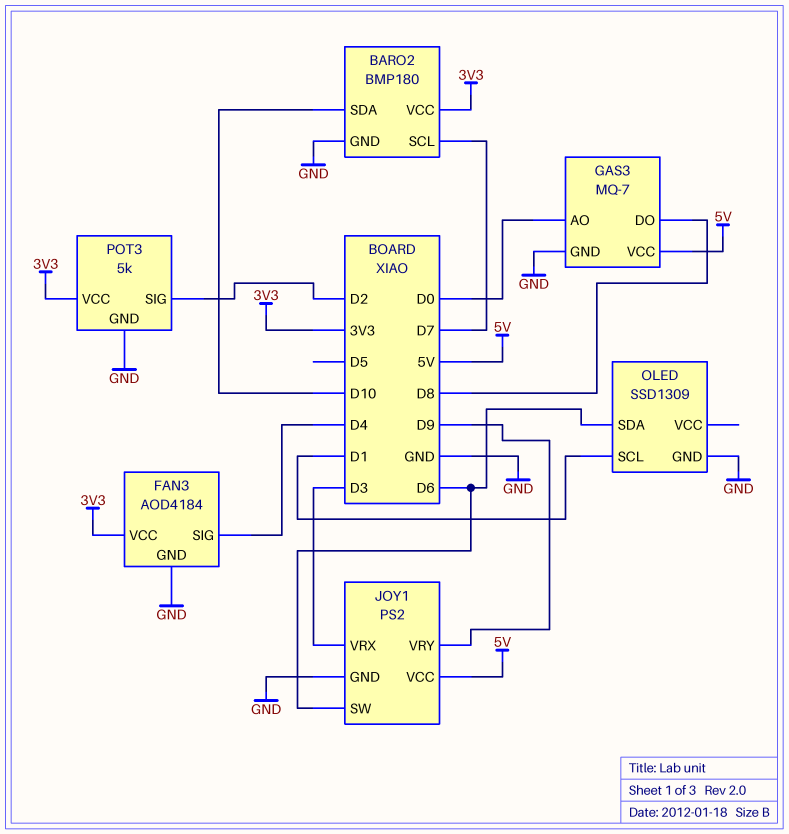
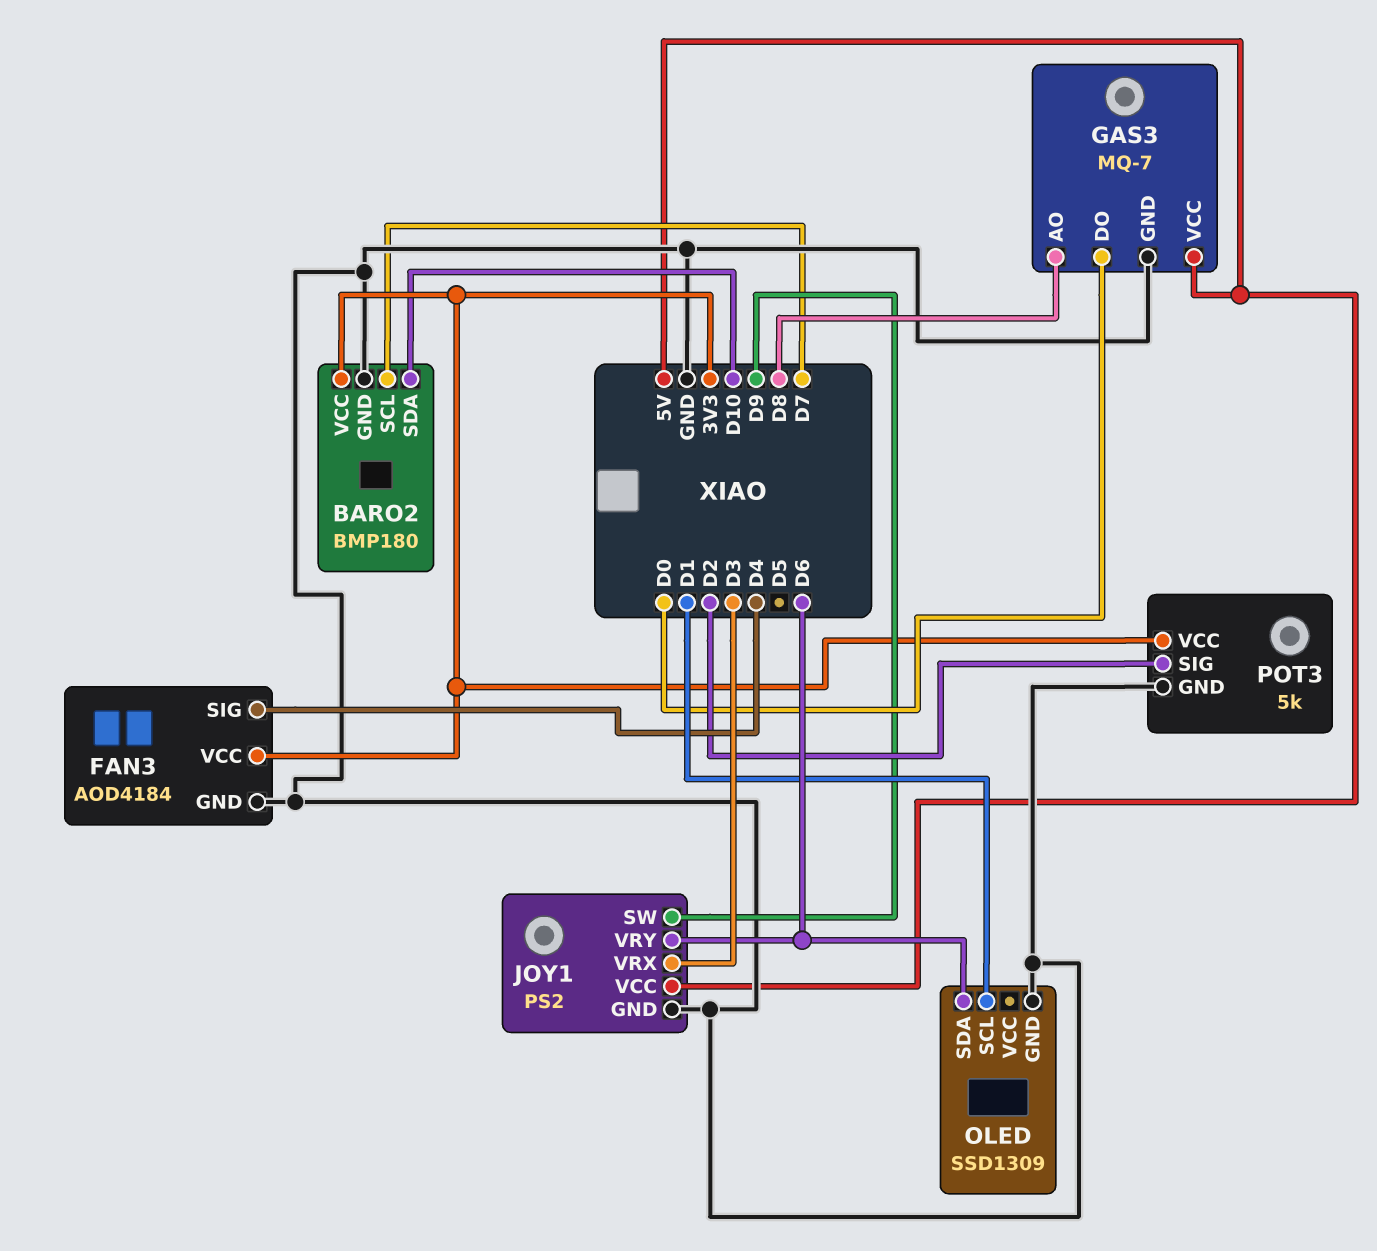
GAS3 pin AO: D0 -> D8
GAS3 pin DO: D8 -> D0
JOY1 pin SW: D6 -> D9
JOY1 pin VRY: D9 -> D6

